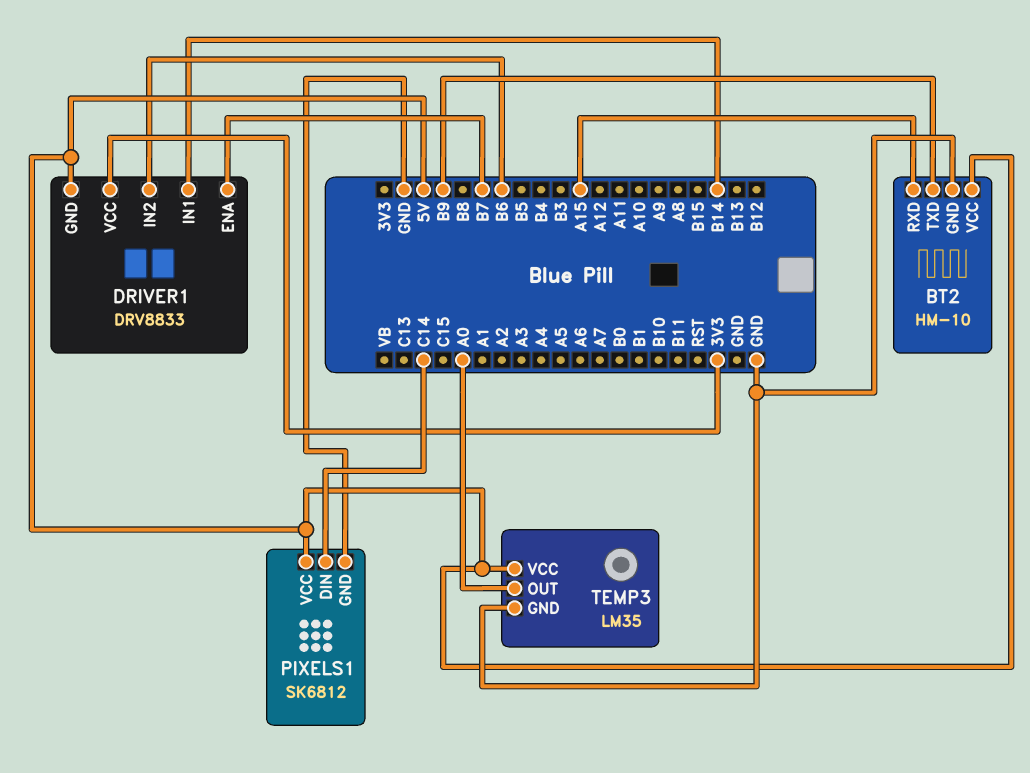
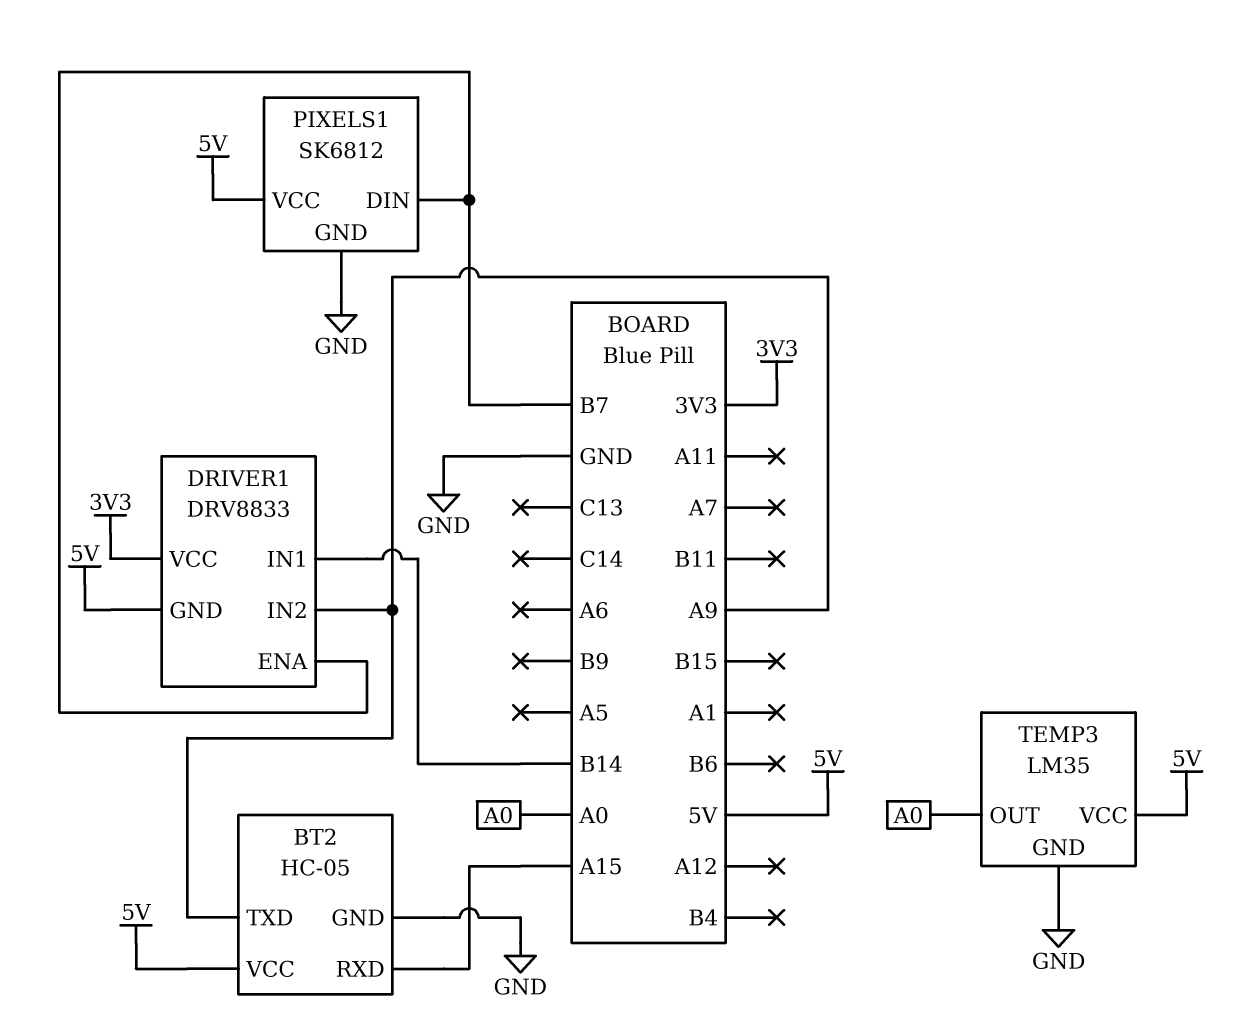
BT2: HM-10 -> HC-05
BT2 pin TXD: B9 -> A9
DRIVER1 pin IN2: B6 -> A9
PIXELS1 pin DIN: C14 -> B7

